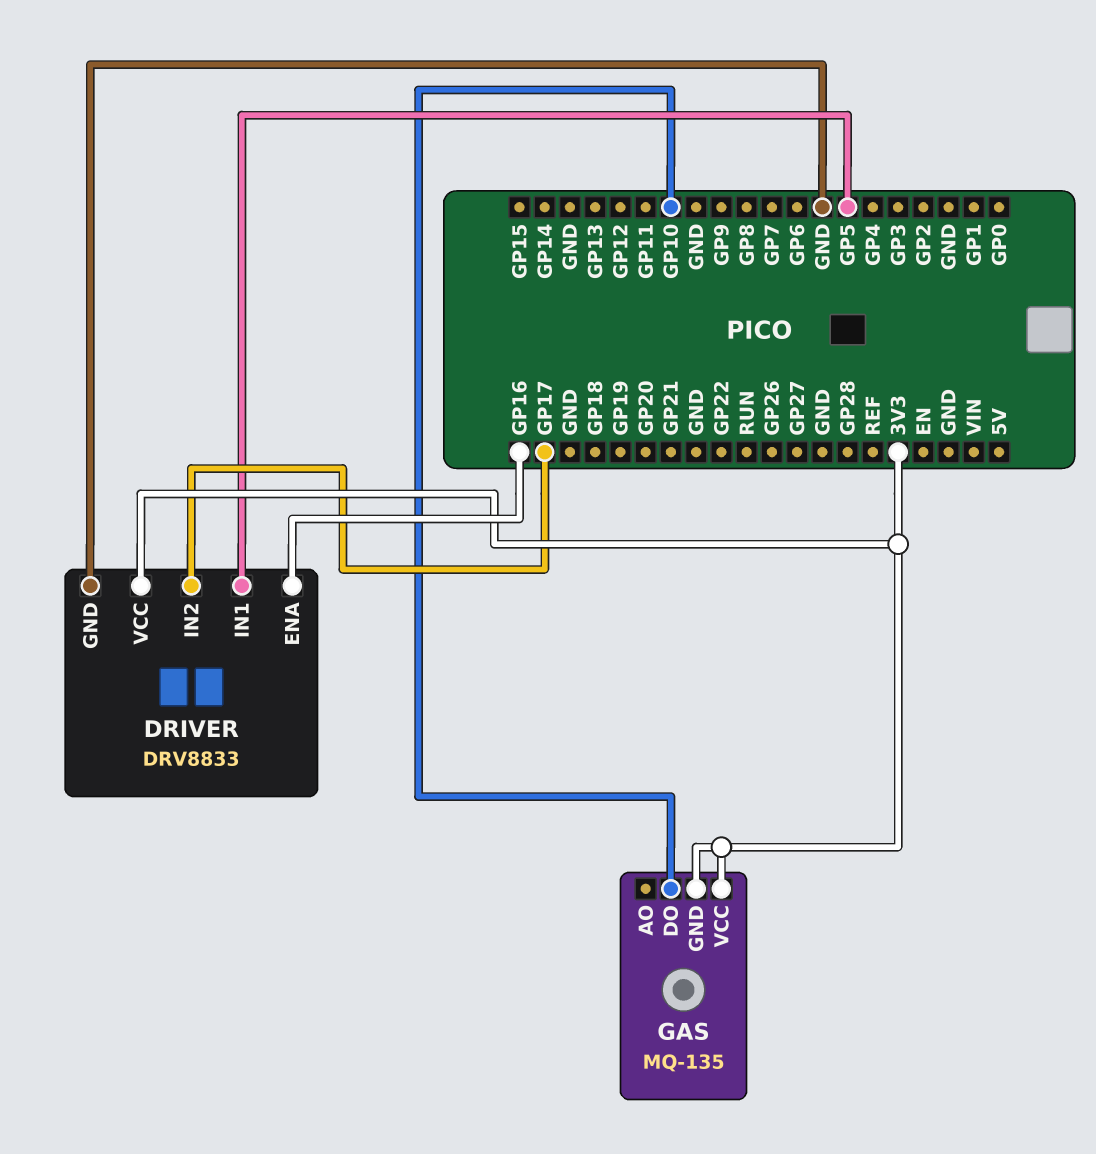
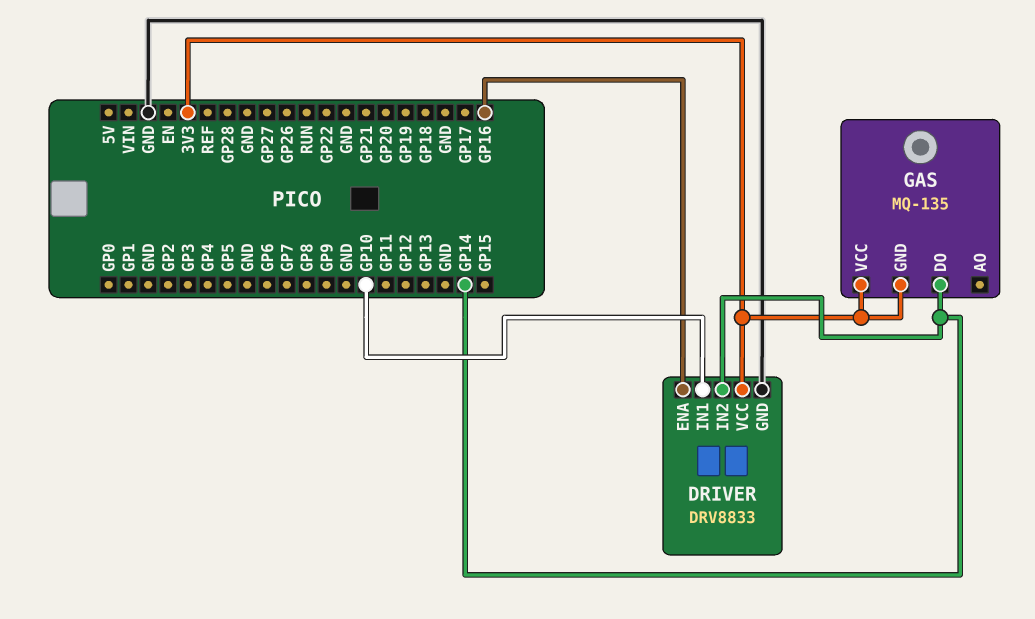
DRIVER pin IN1: GP5 -> GP10
DRIVER pin IN2: GP17 -> GP14
GAS pin DO: GP10 -> GP14

